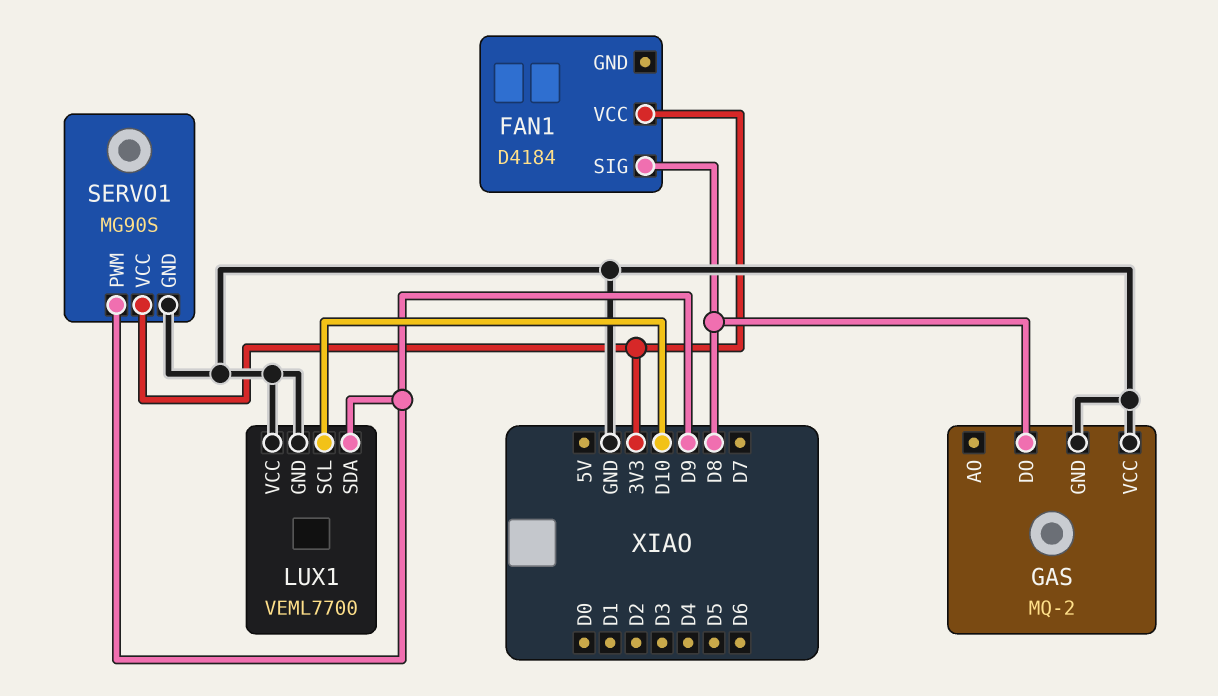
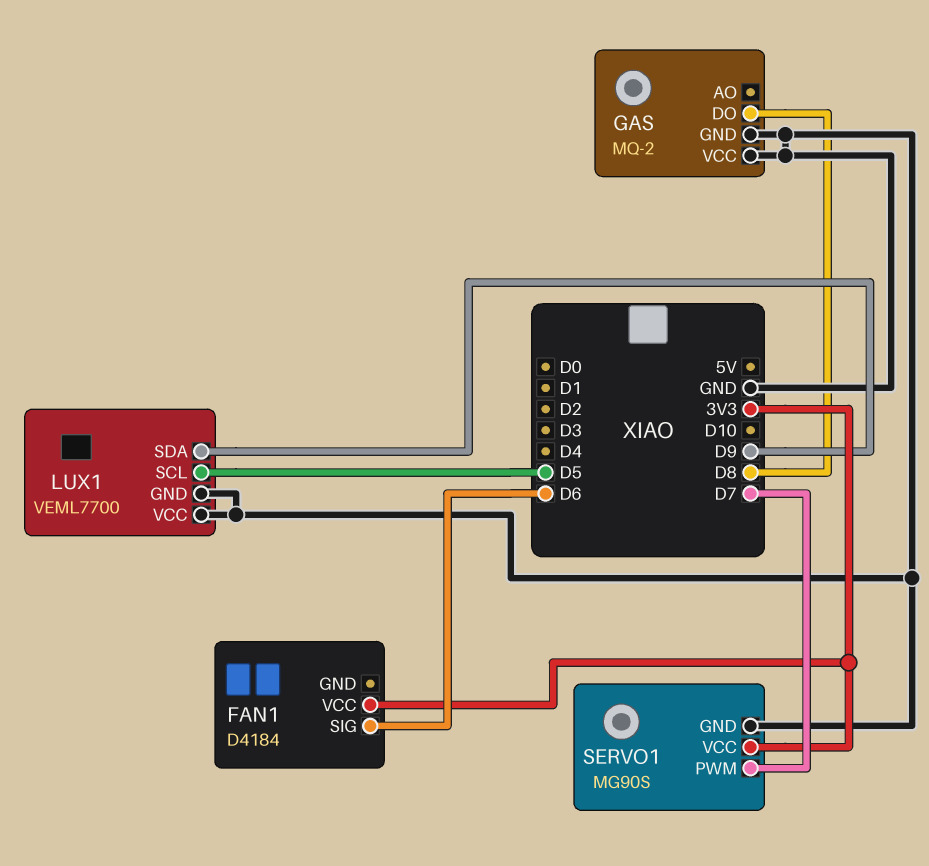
FAN1 pin SIG: D8 -> D6
LUX1 pin SCL: D10 -> D5
SERVO1 pin PWM: D9 -> D7

